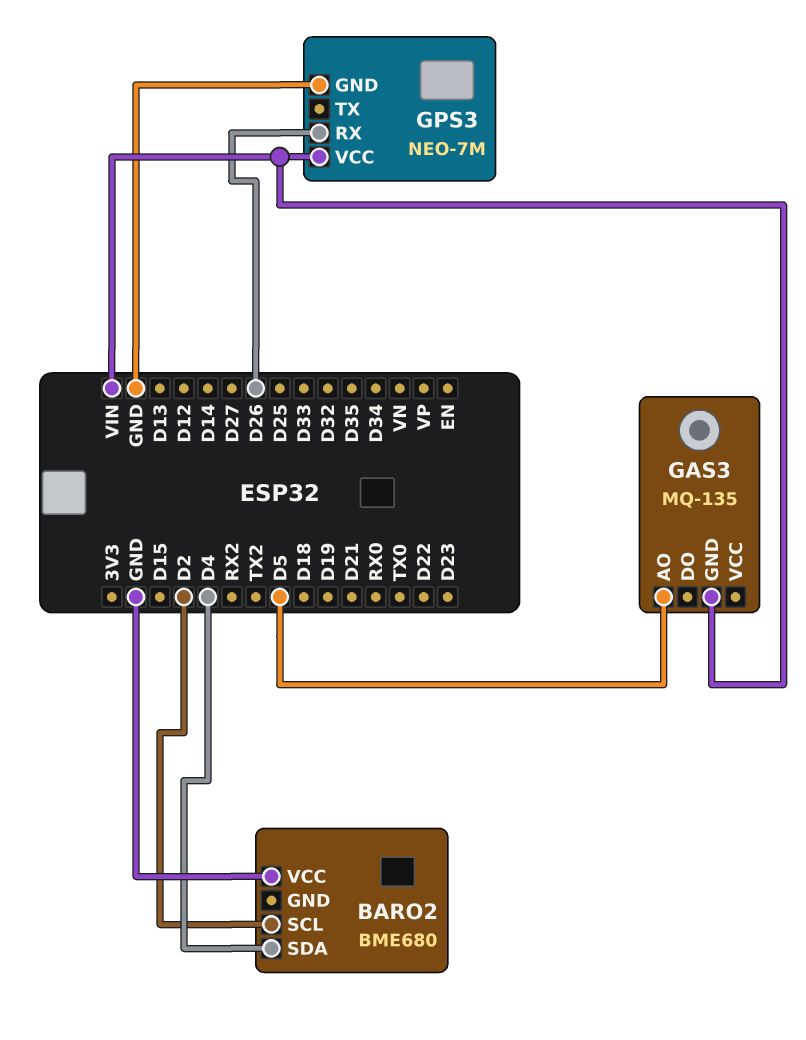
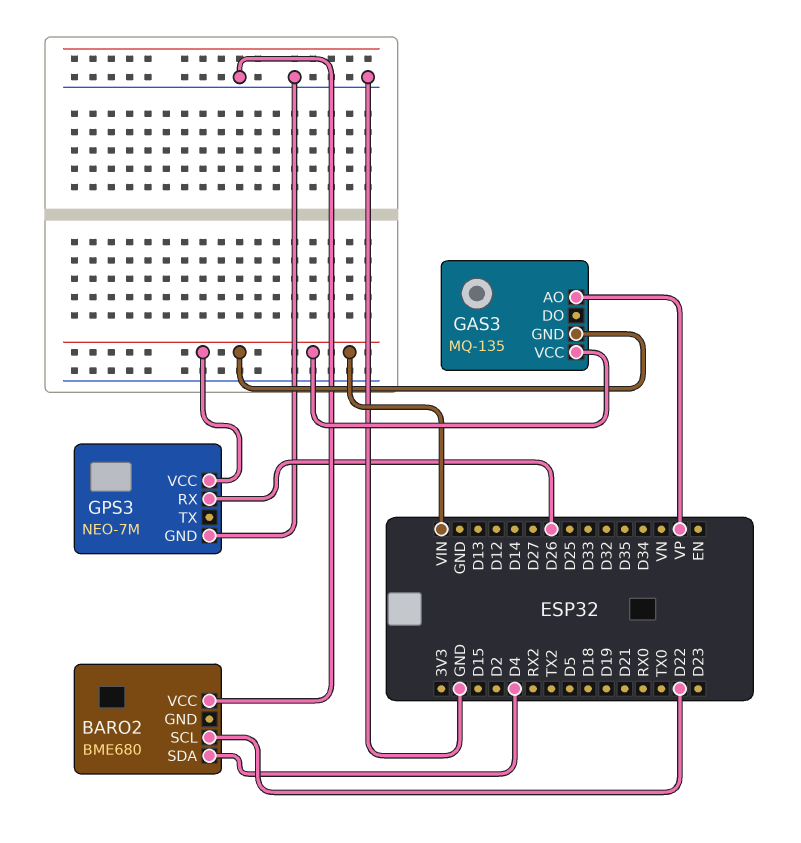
BARO2 pin SCL: D2 -> D22
GAS3 pin AO: D5 -> VP
GAS3 pin VCC: none -> VIN

